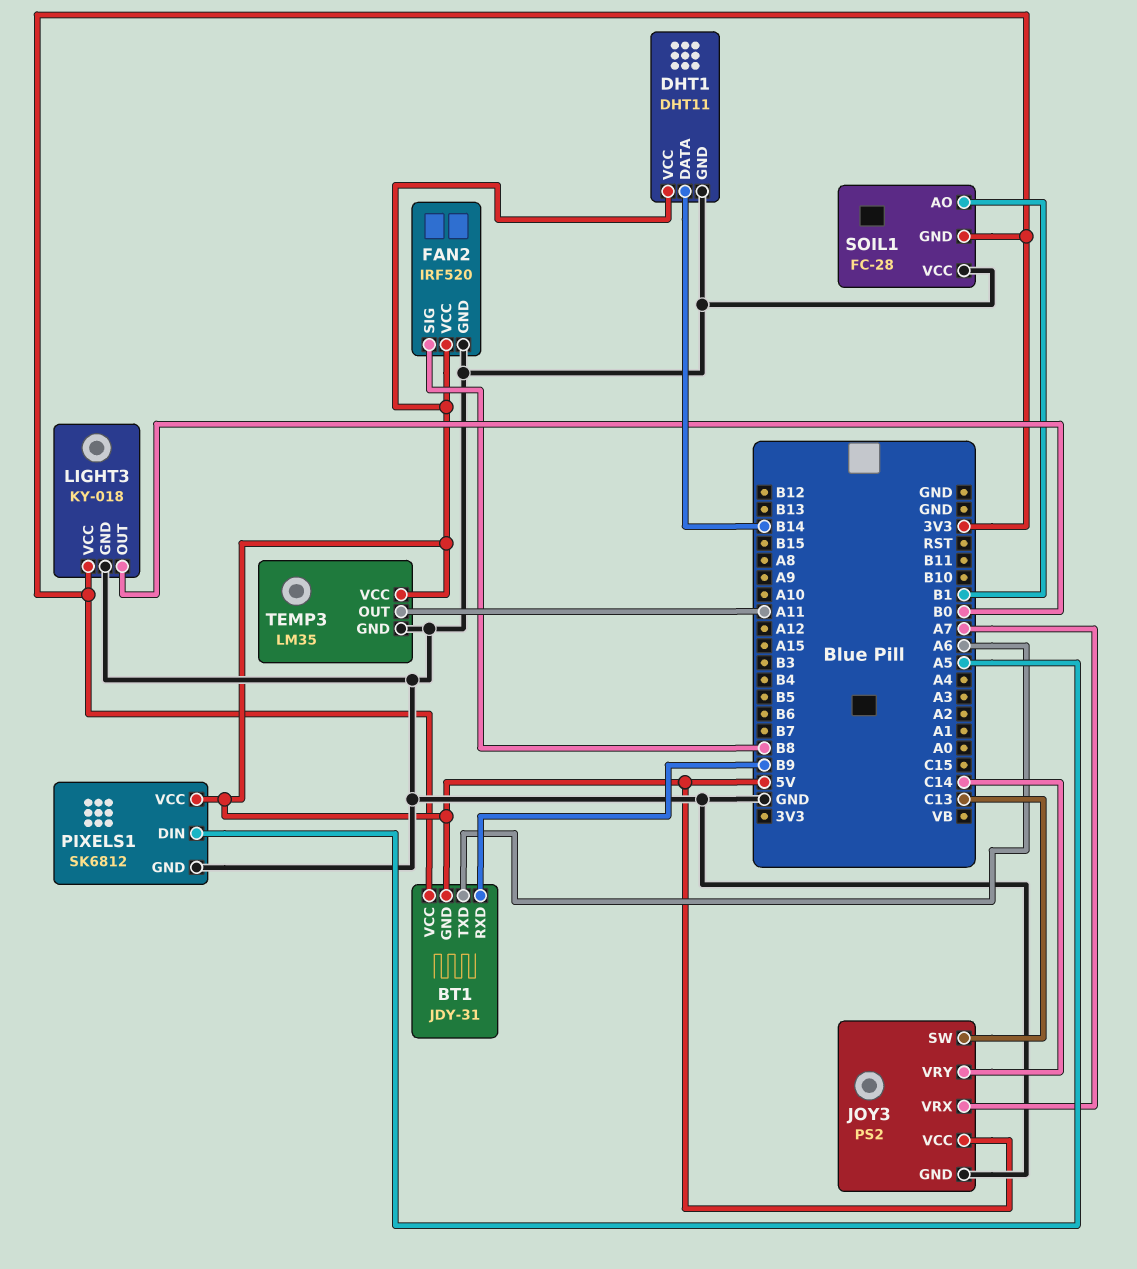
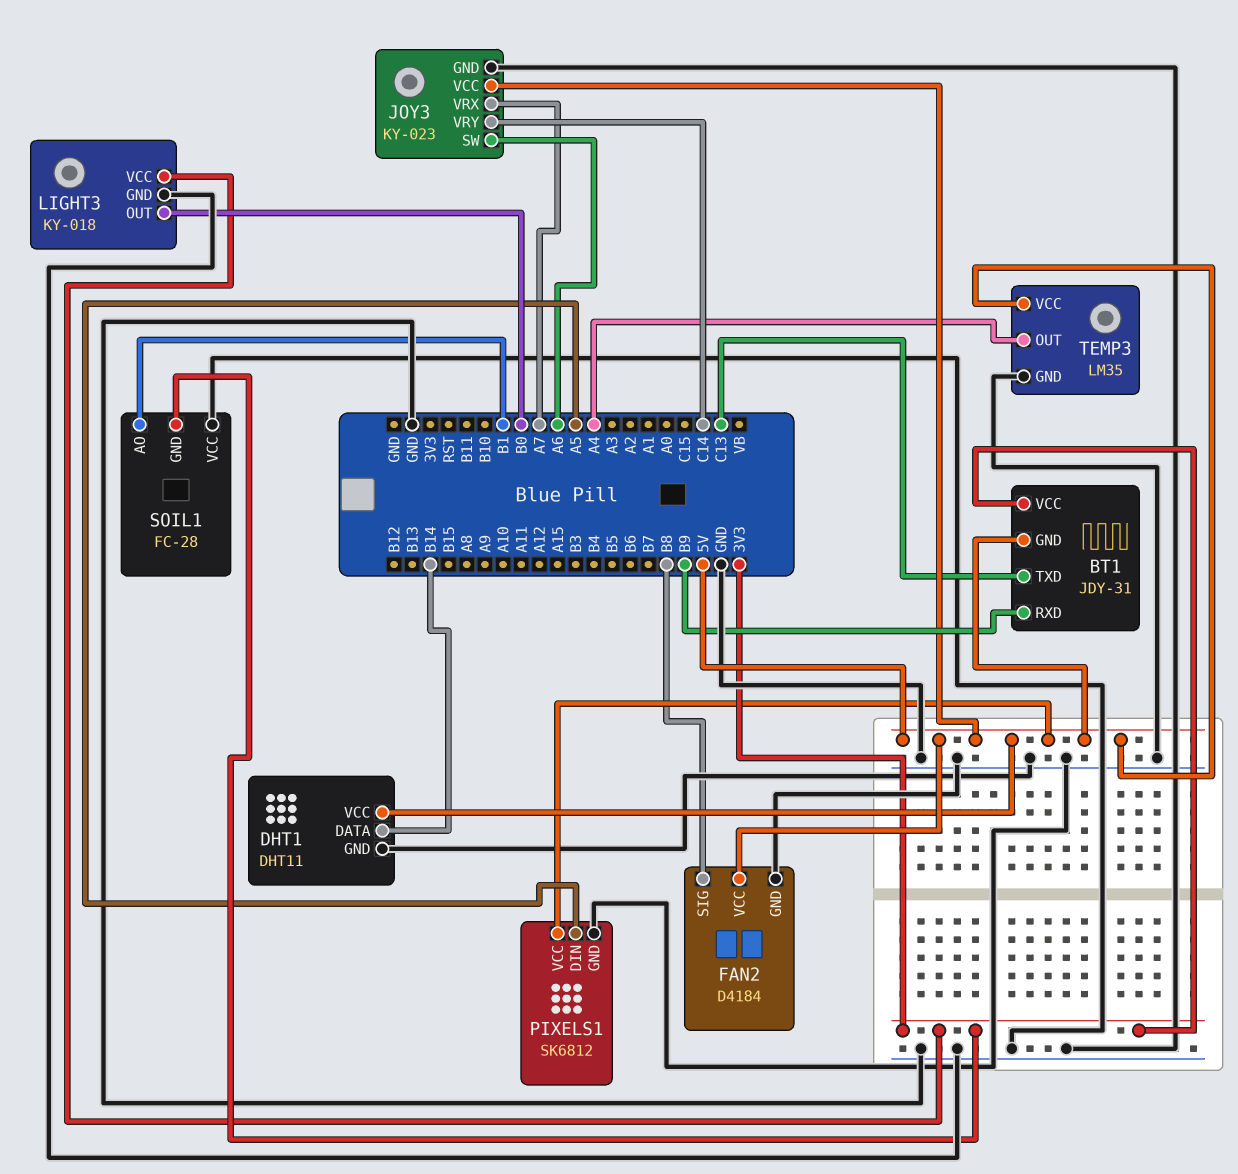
BT1 pin TXD: A6 -> C13
FAN2: IRF520 -> D4184
JOY3: PS2 -> KY-023
JOY3 pin SW: C13 -> A6
TEMP3 pin OUT: A11 -> A4

